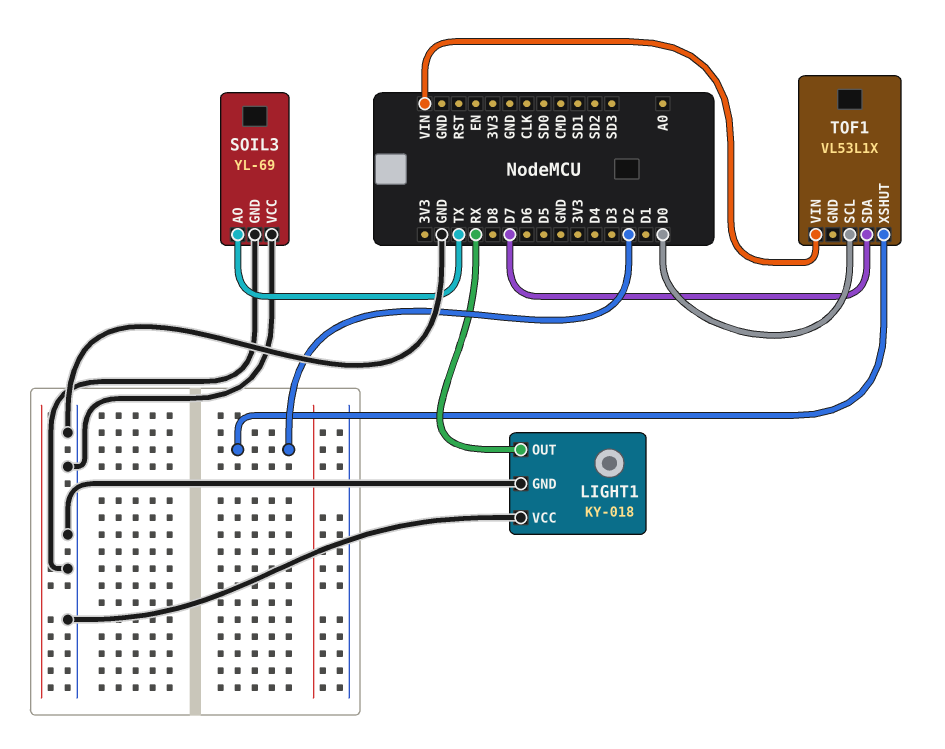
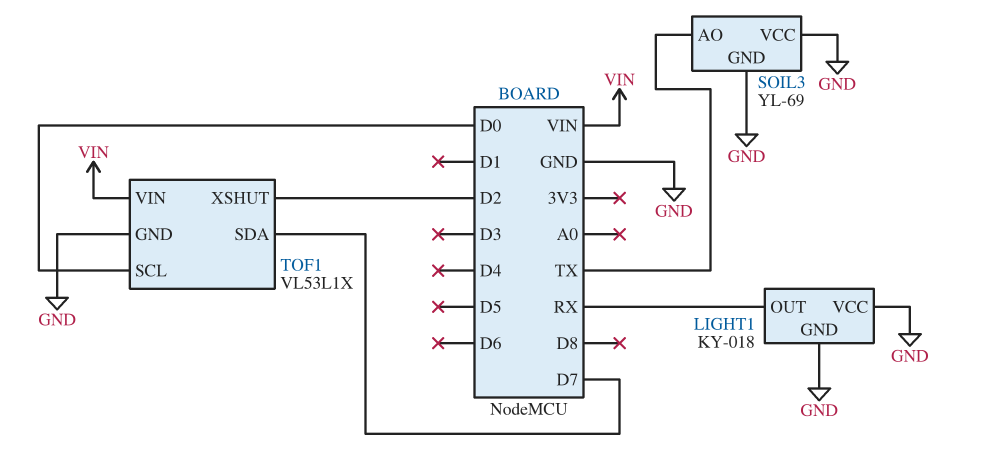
TOF1 pin GND: none -> GND

